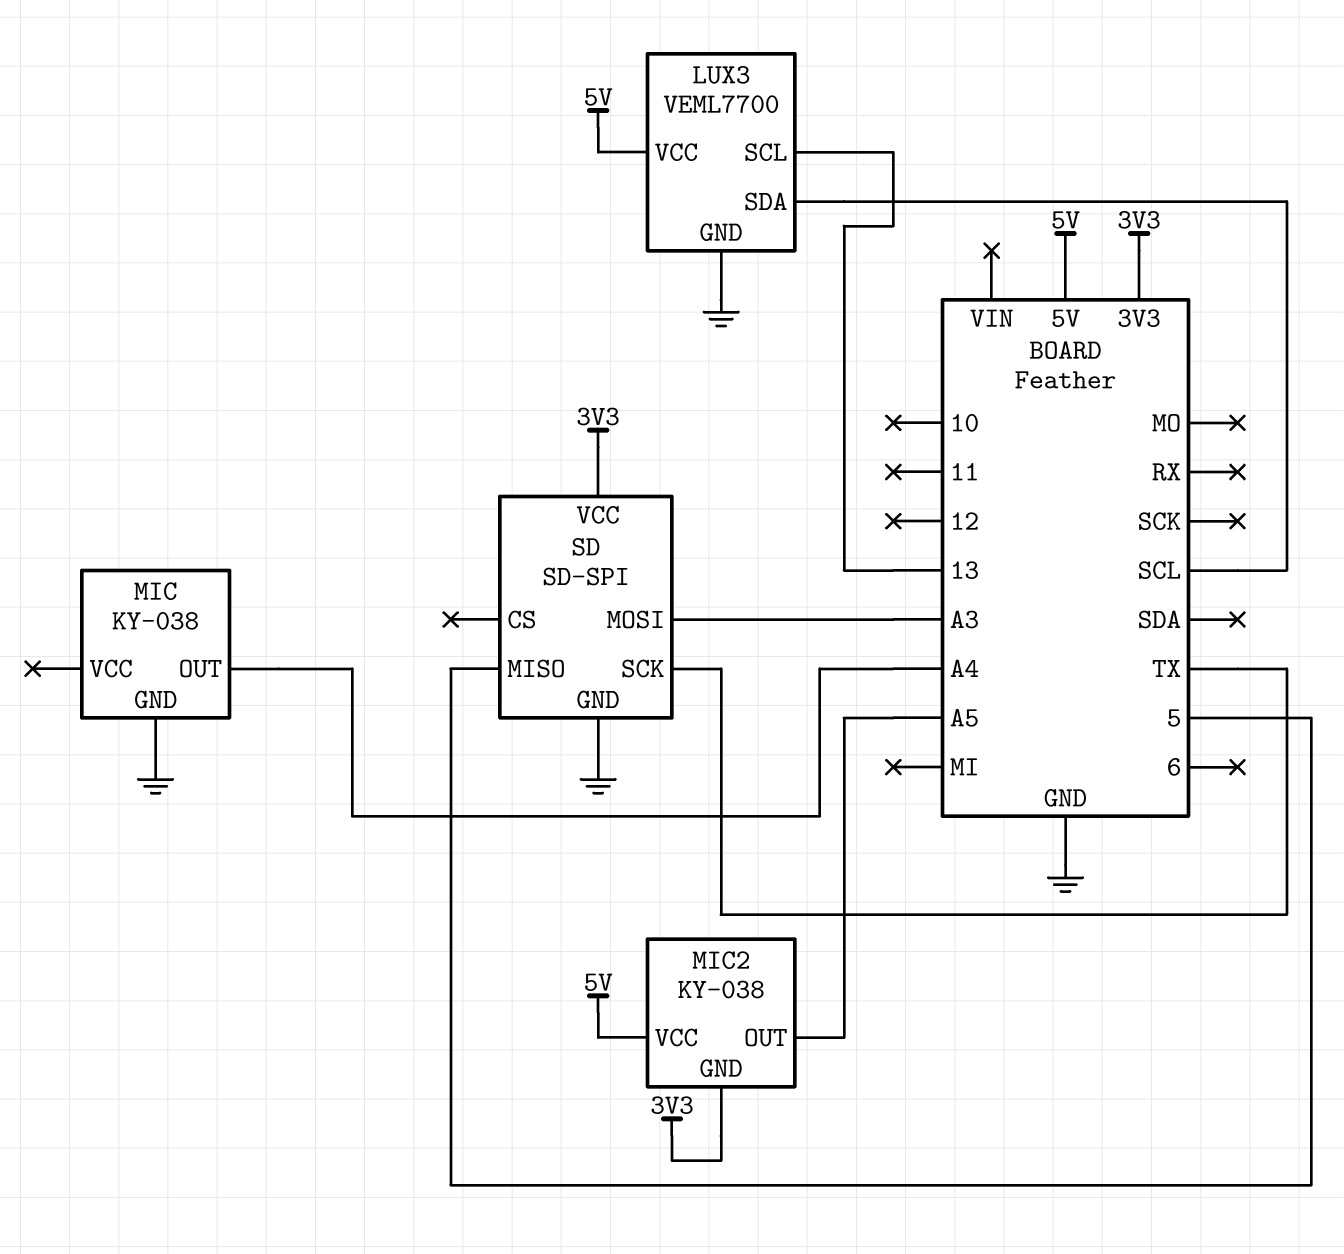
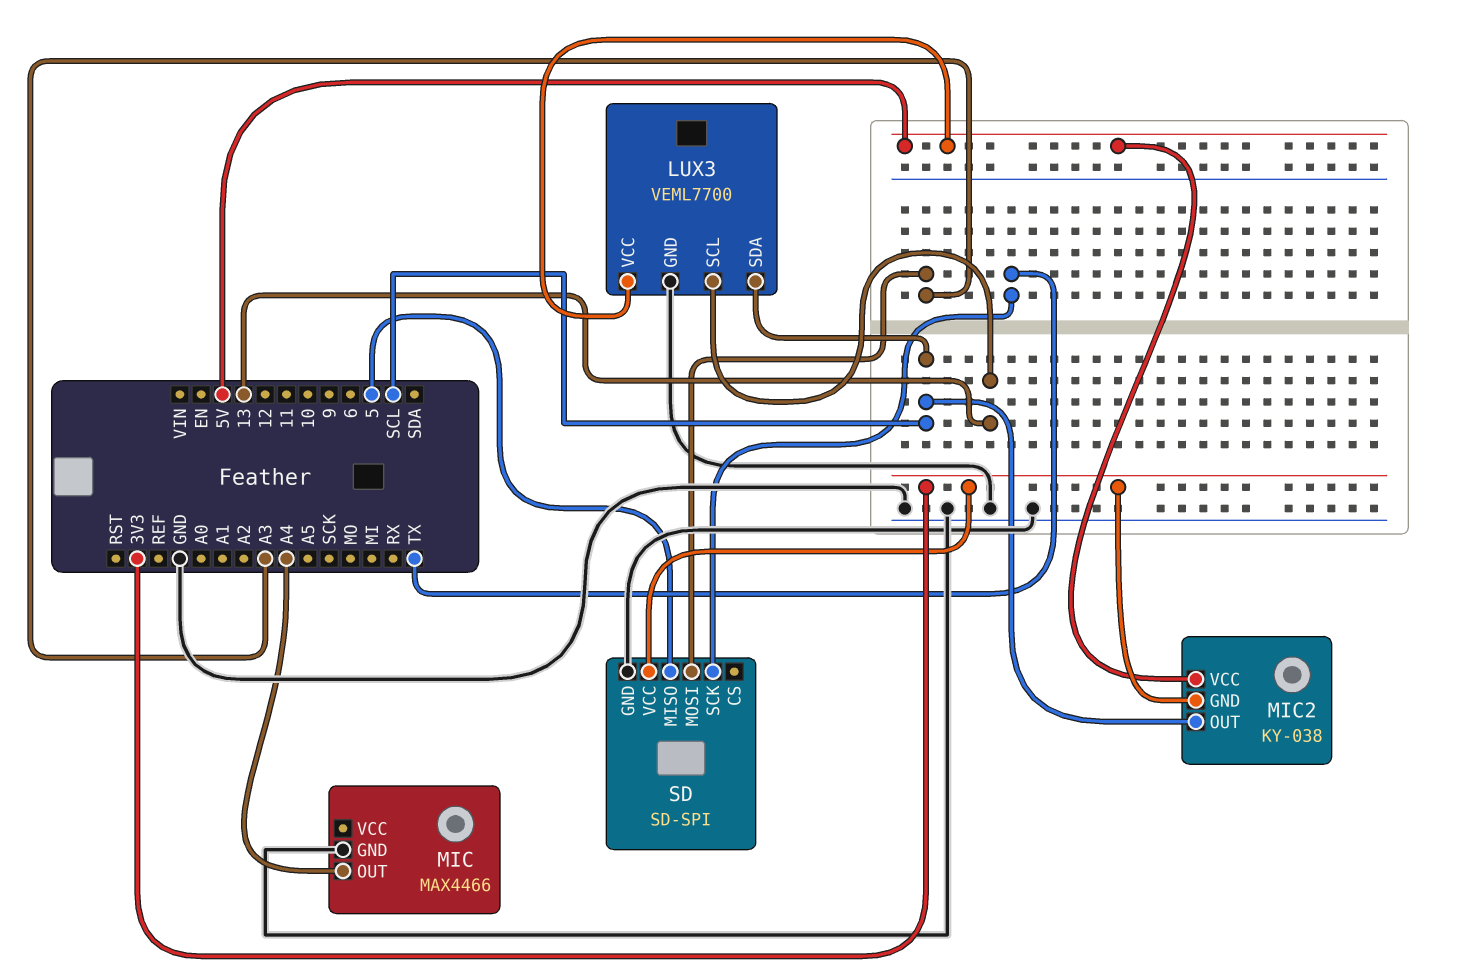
MIC: KY-038 -> MAX4466
MIC2 pin OUT: A5 -> SCL

